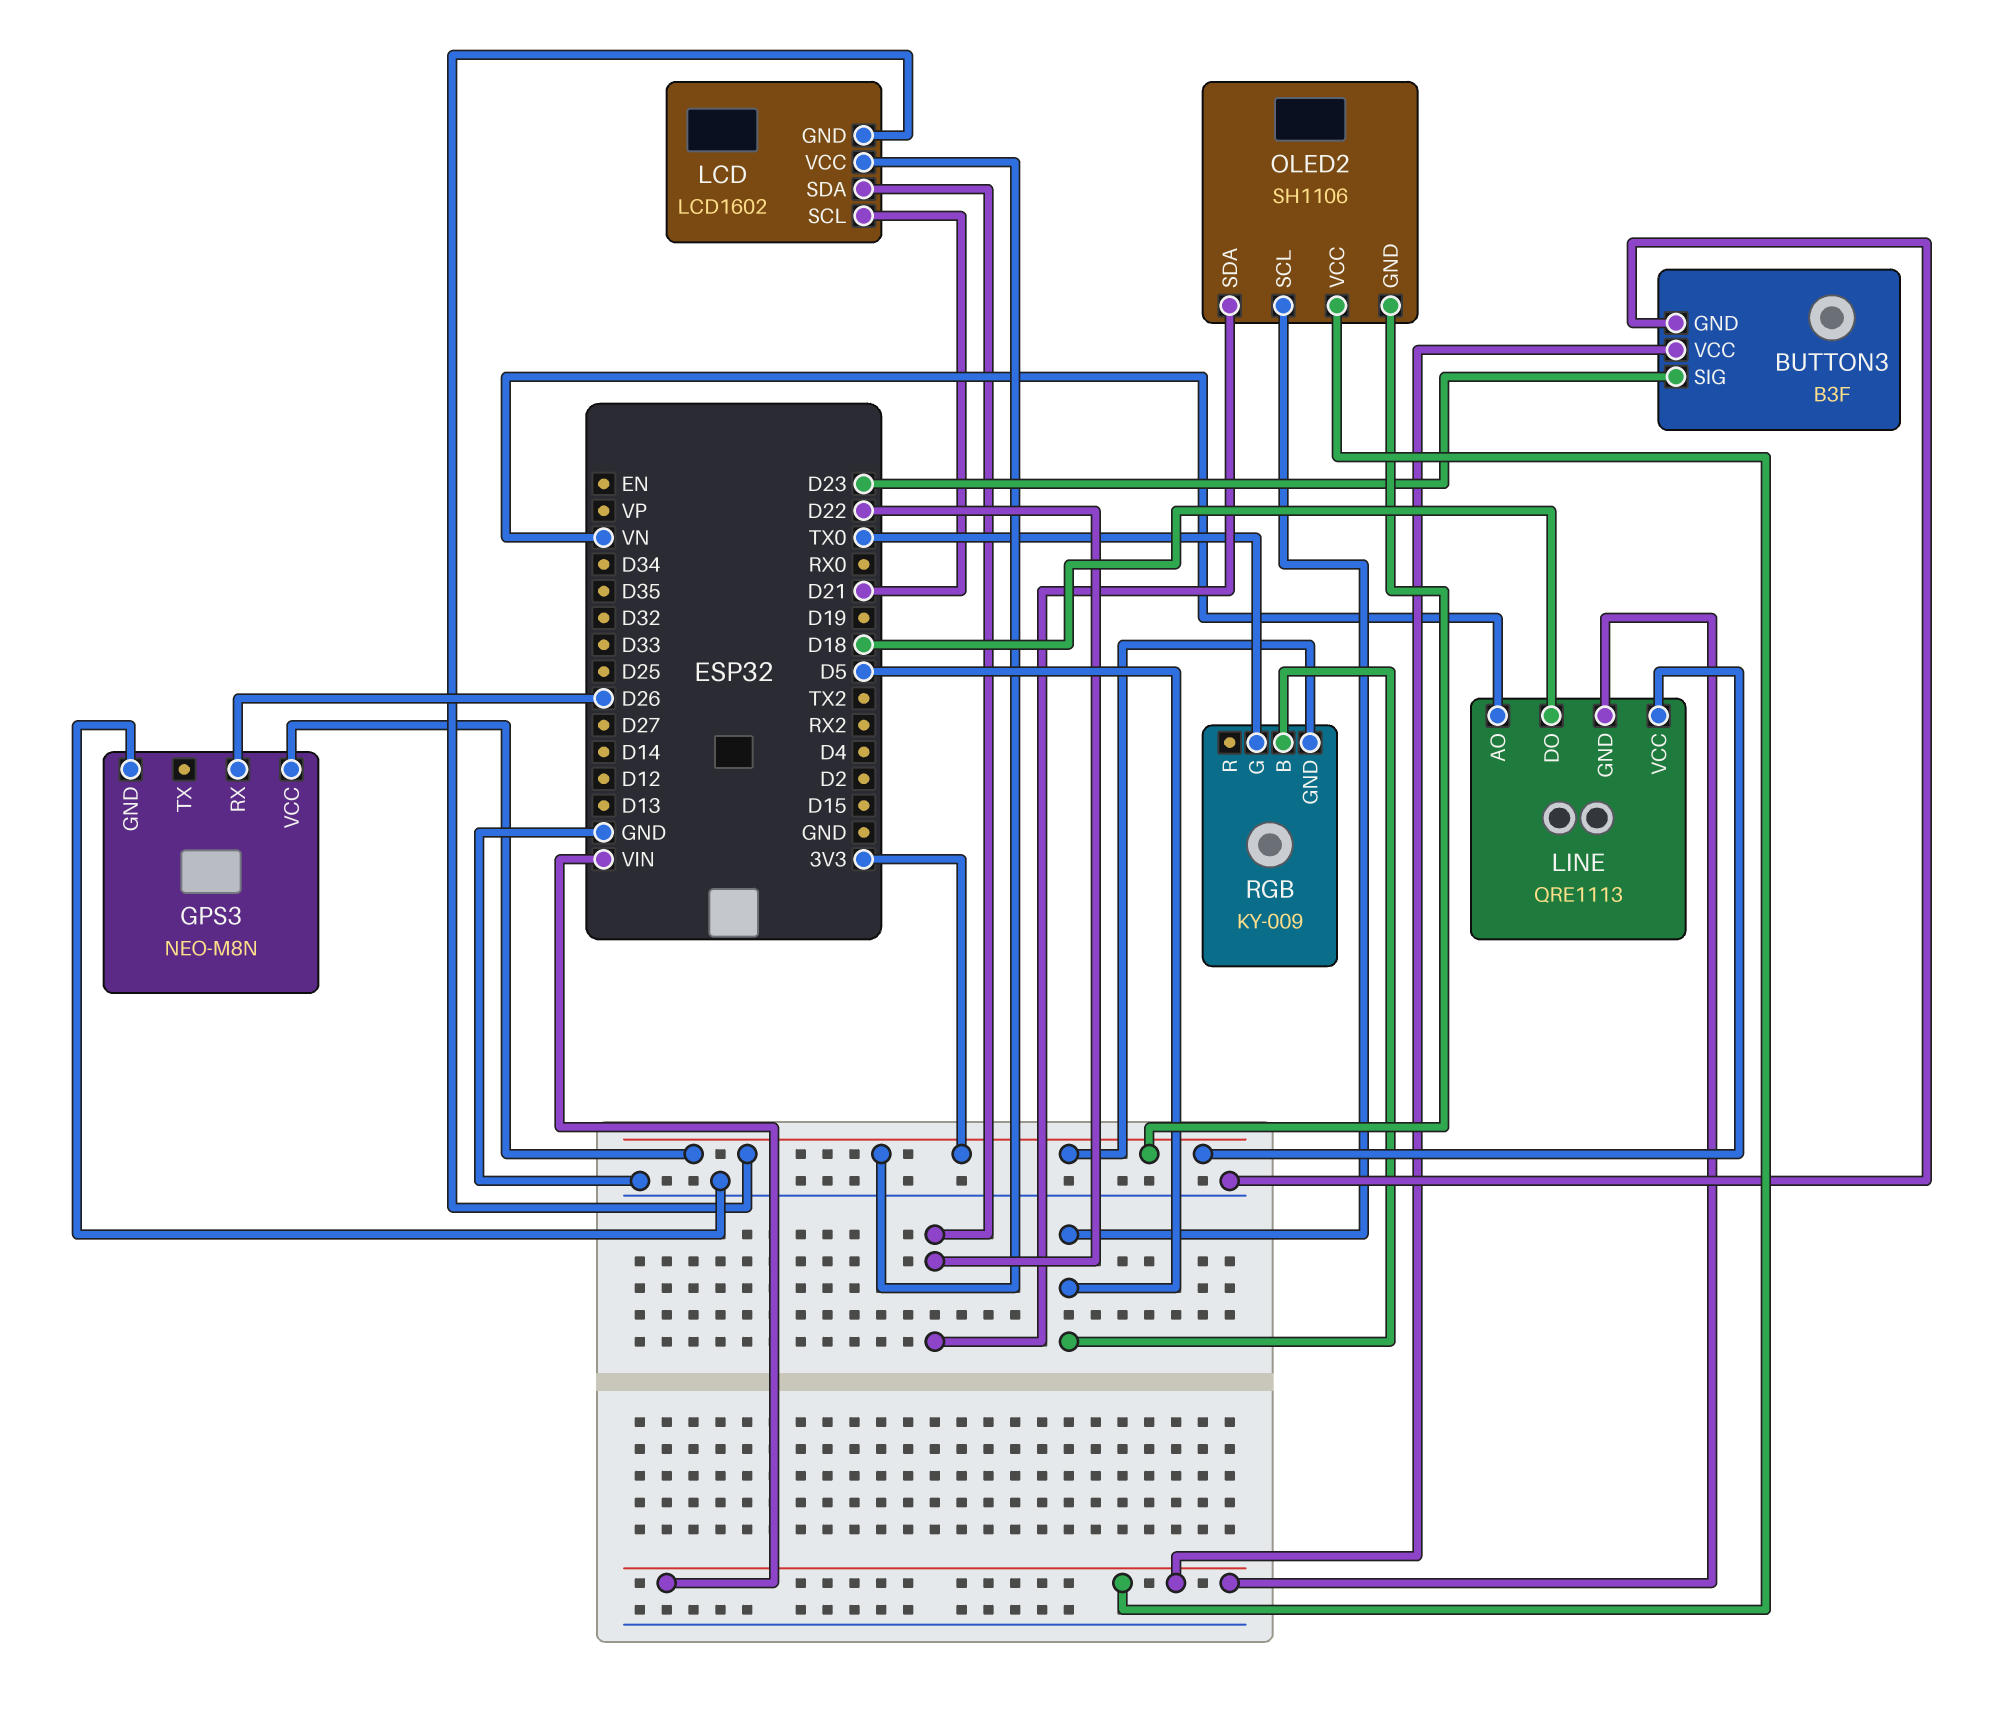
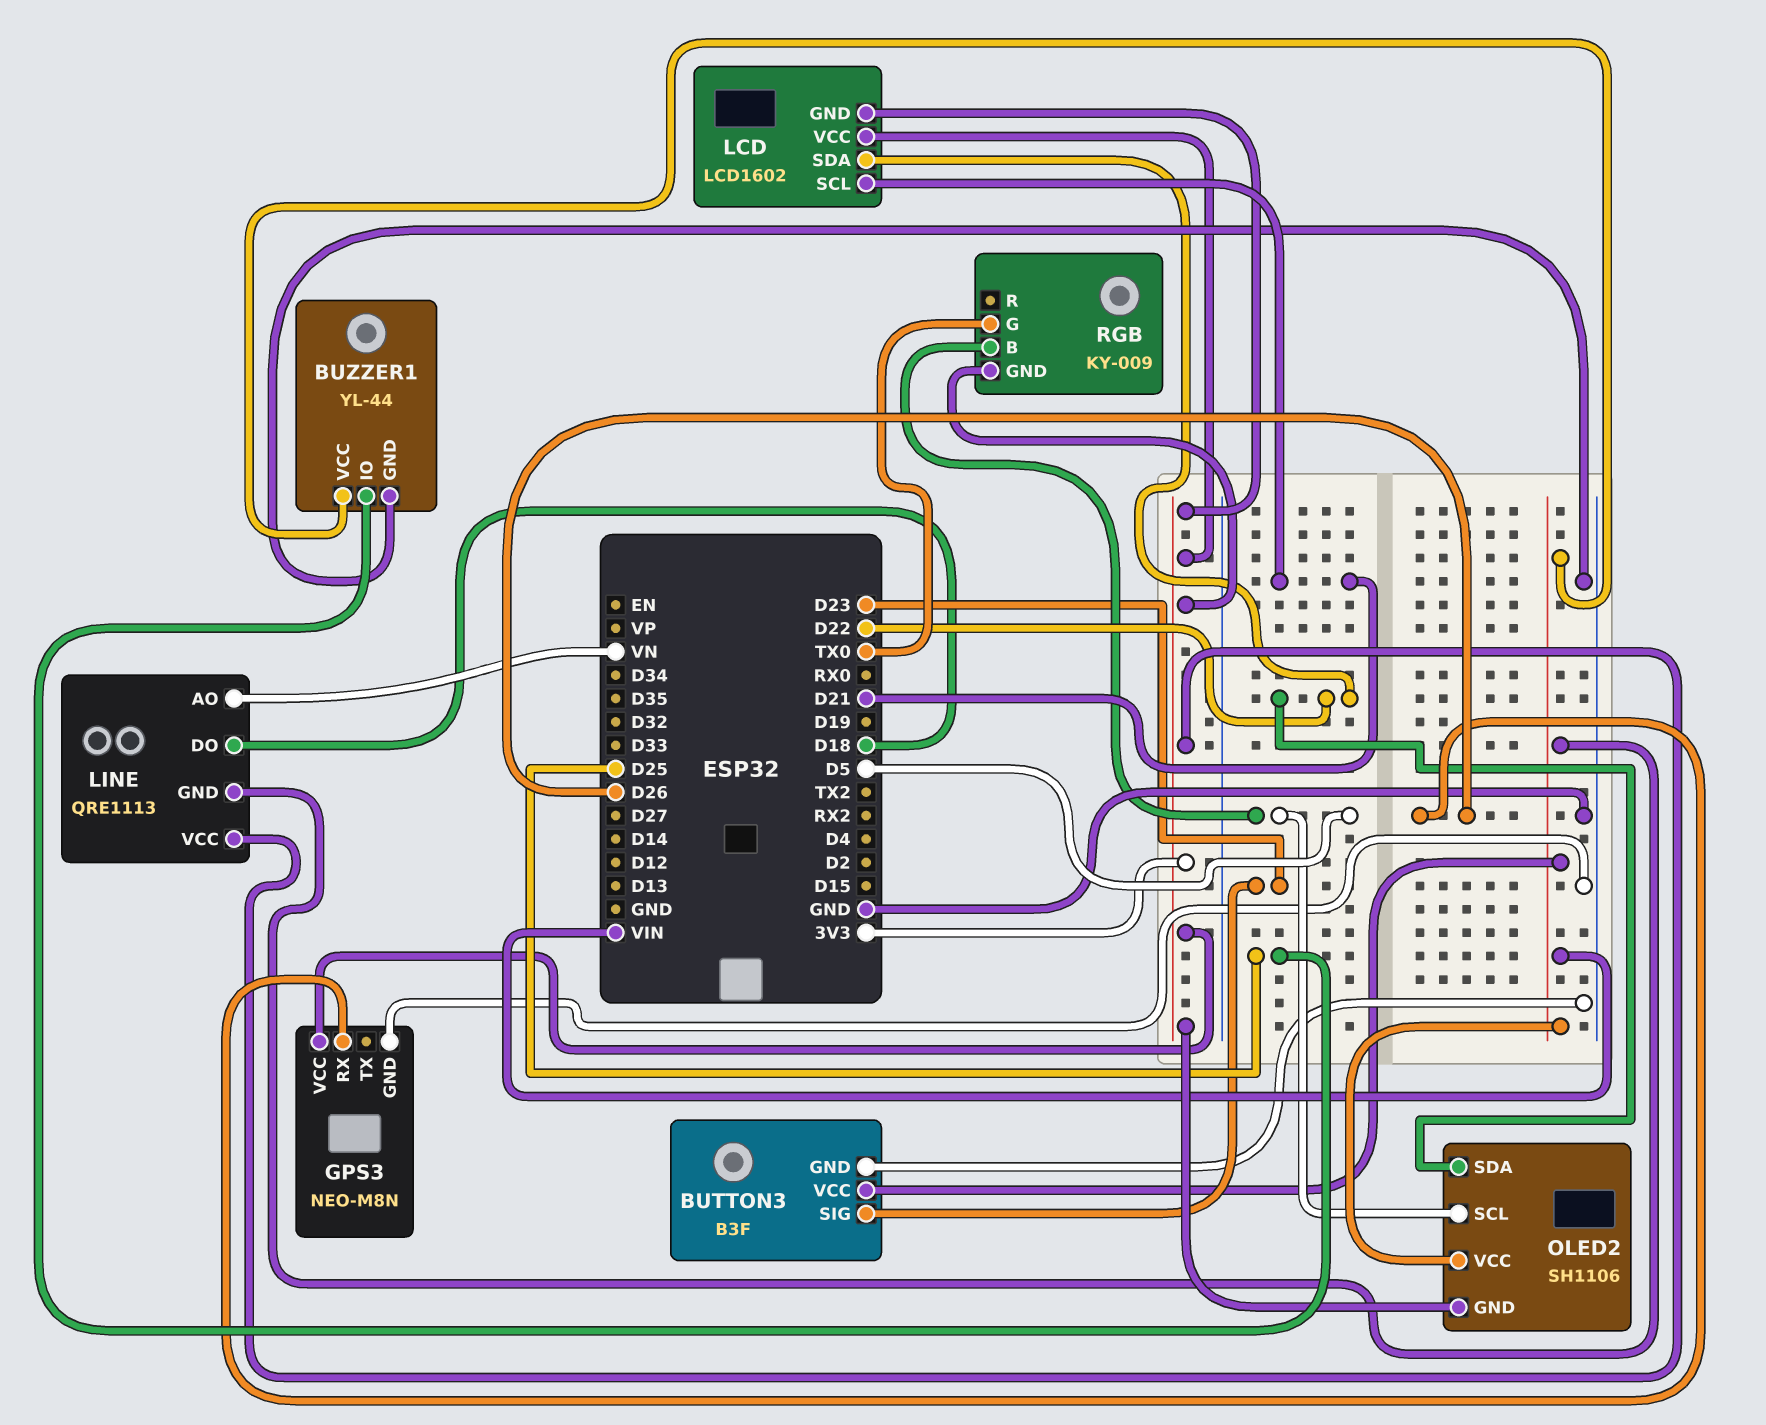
BUZZER1: none -> YL-44
BUZZER1 pin GND: none -> GND
BUZZER1 pin IO: none -> D25
BUZZER1 pin VCC: none -> VIN

